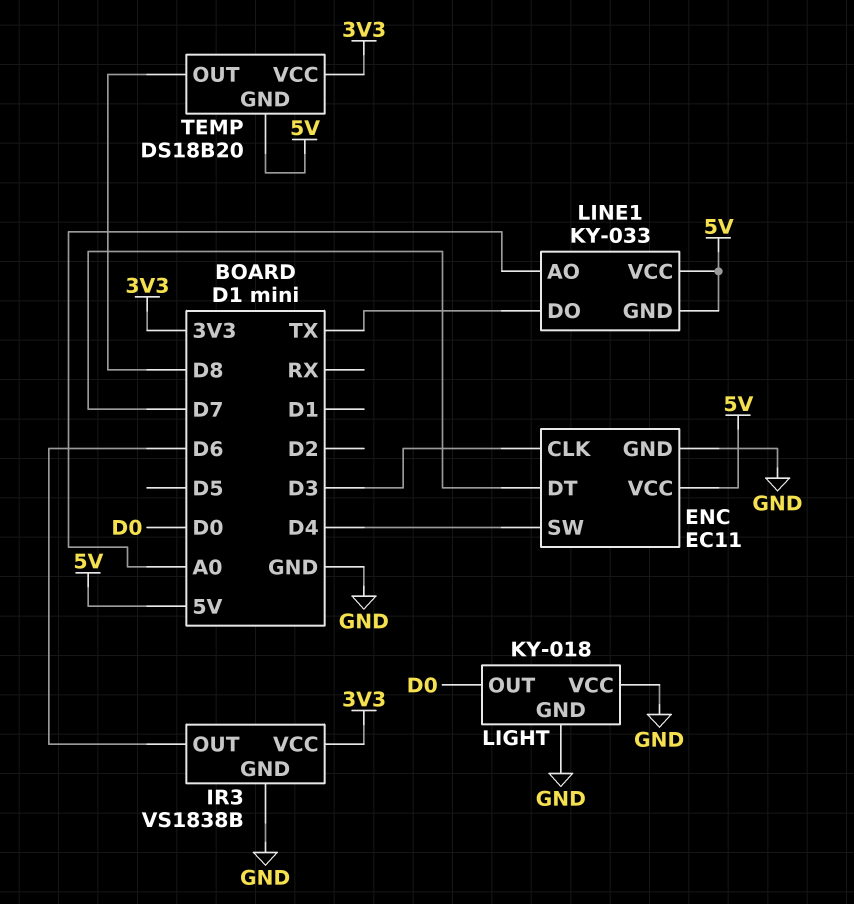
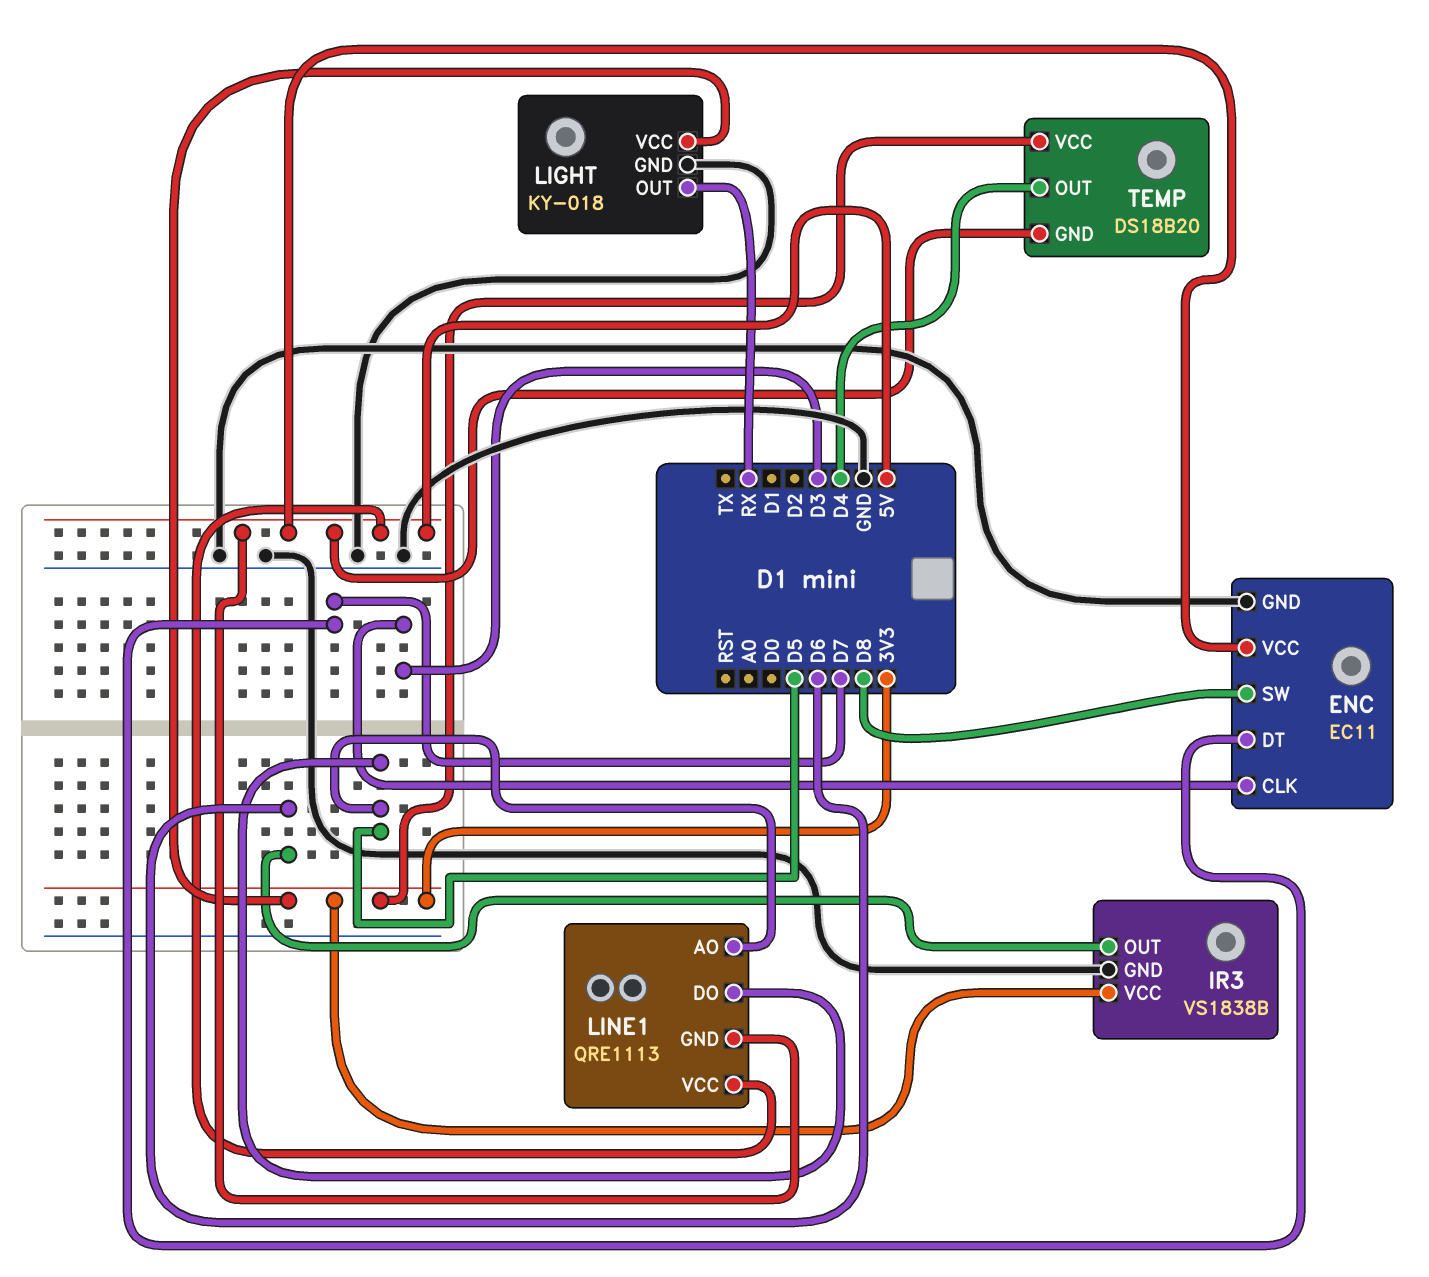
ENC pin SW: D4 -> D8
LIGHT pin OUT: D0 -> RX
LIGHT pin VCC: GND -> 3V3
LINE1: KY-033 -> QRE1113
LINE1 pin AO: A0 -> D5
LINE1 pin DO: TX -> D5
TEMP pin OUT: D8 -> D4

